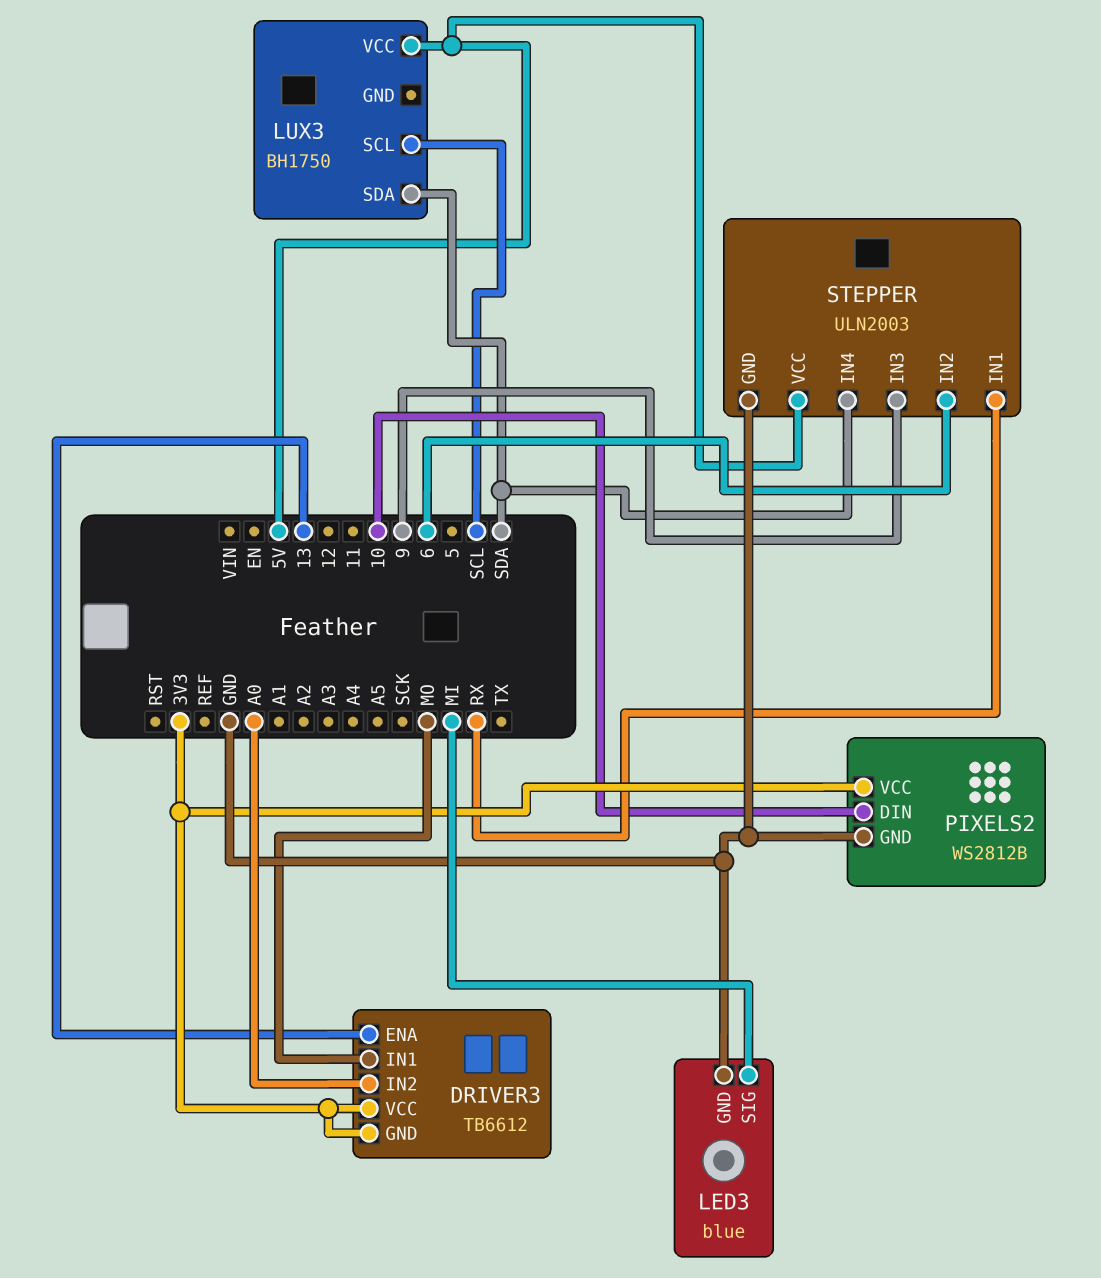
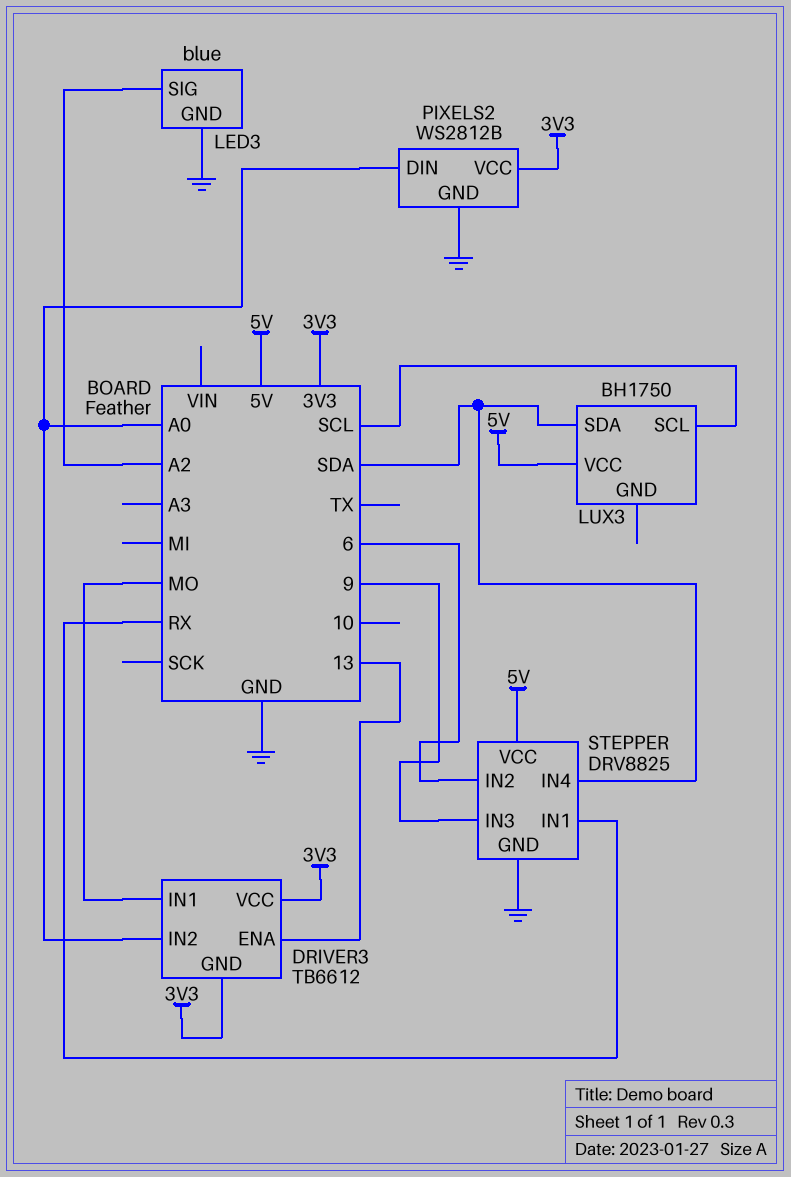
LED3 pin SIG: MI -> A2
PIXELS2 pin DIN: 10 -> A0
STEPPER: ULN2003 -> DRV8825

